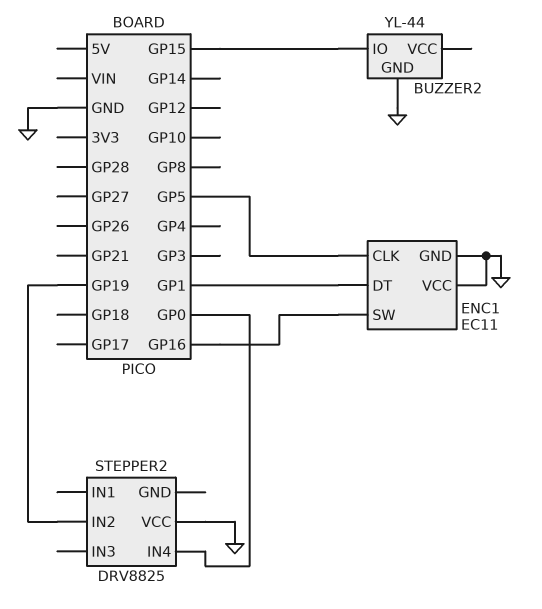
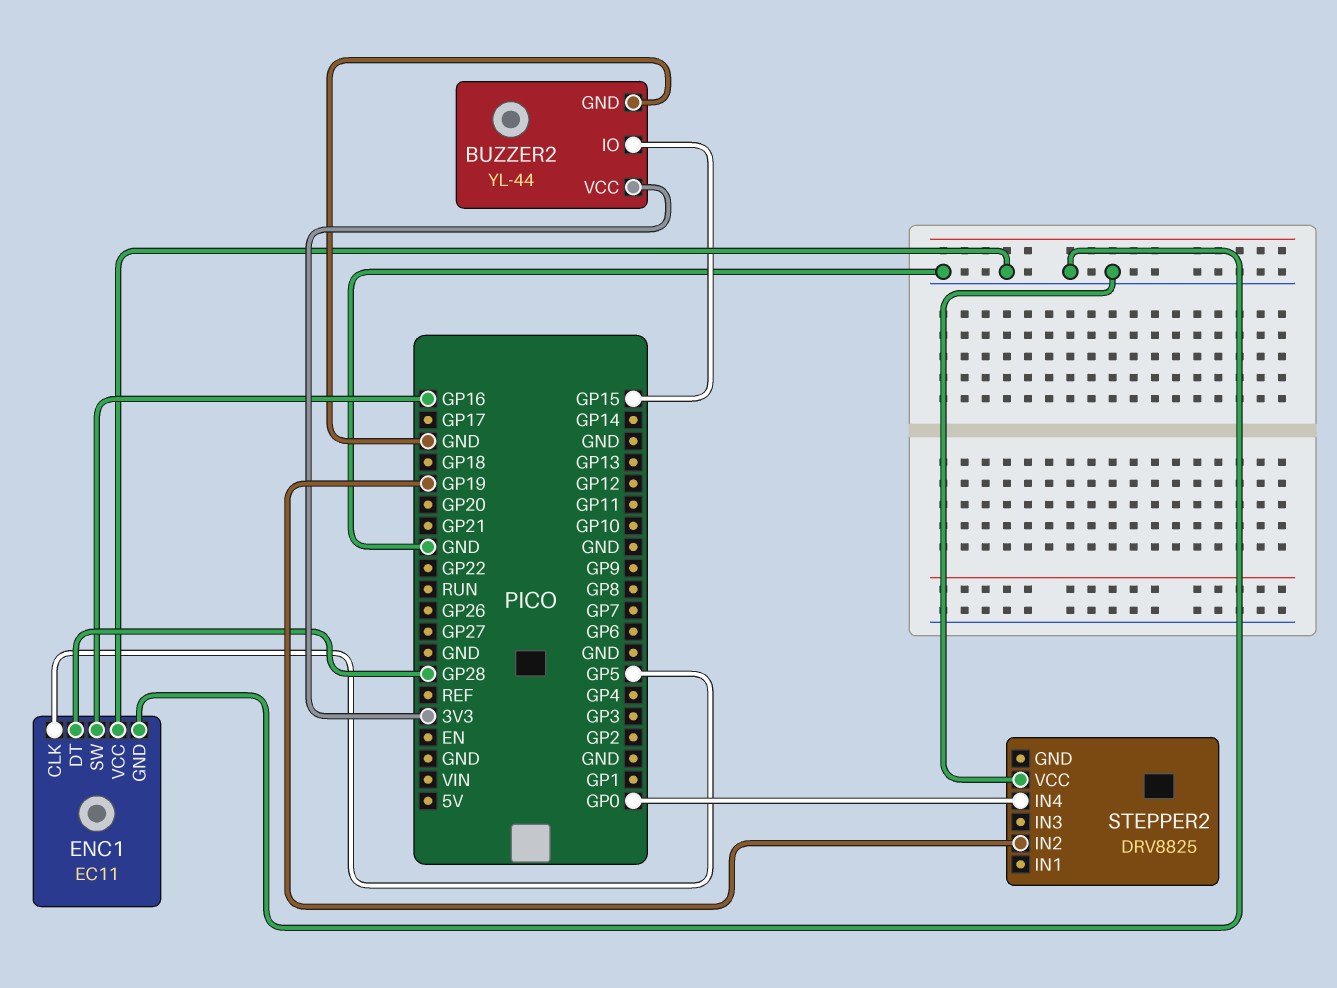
BUZZER2 pin VCC: none -> 3V3
ENC1 pin DT: GP1 -> GP28

